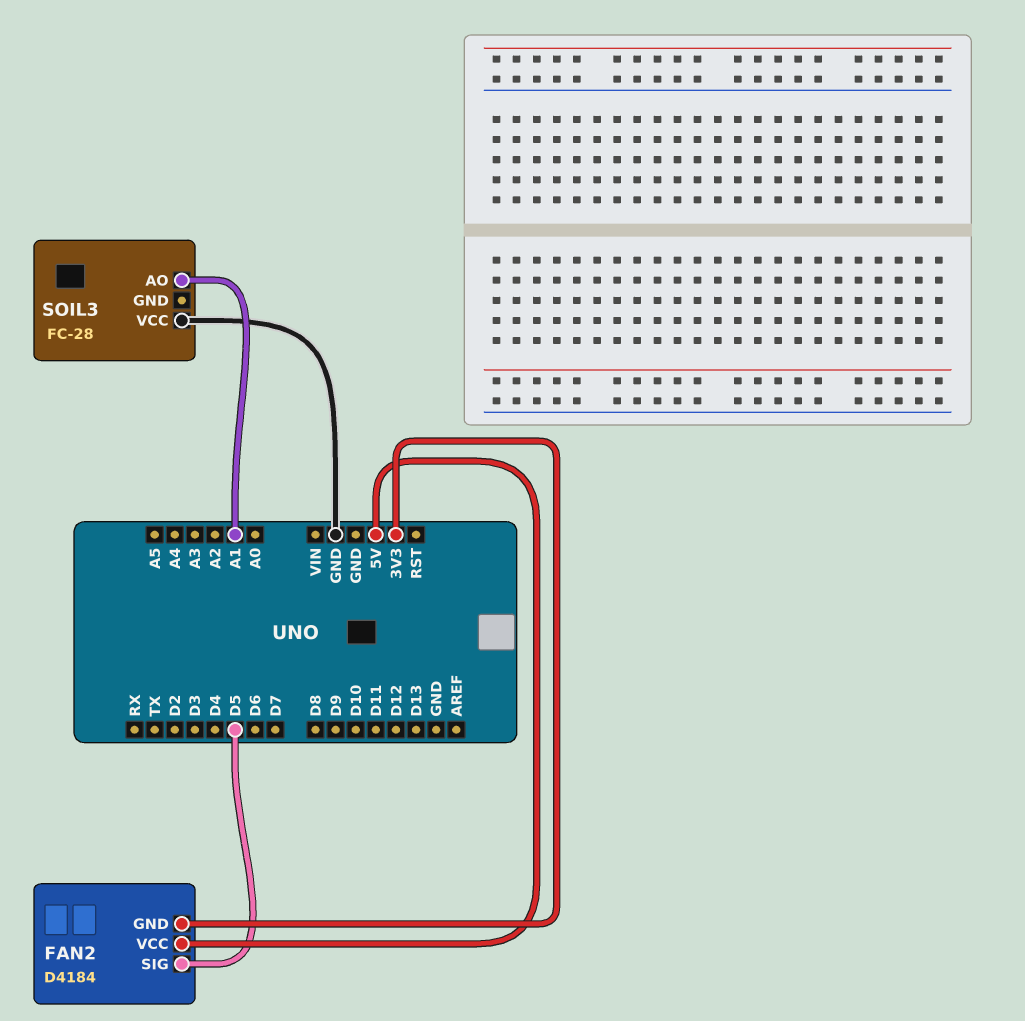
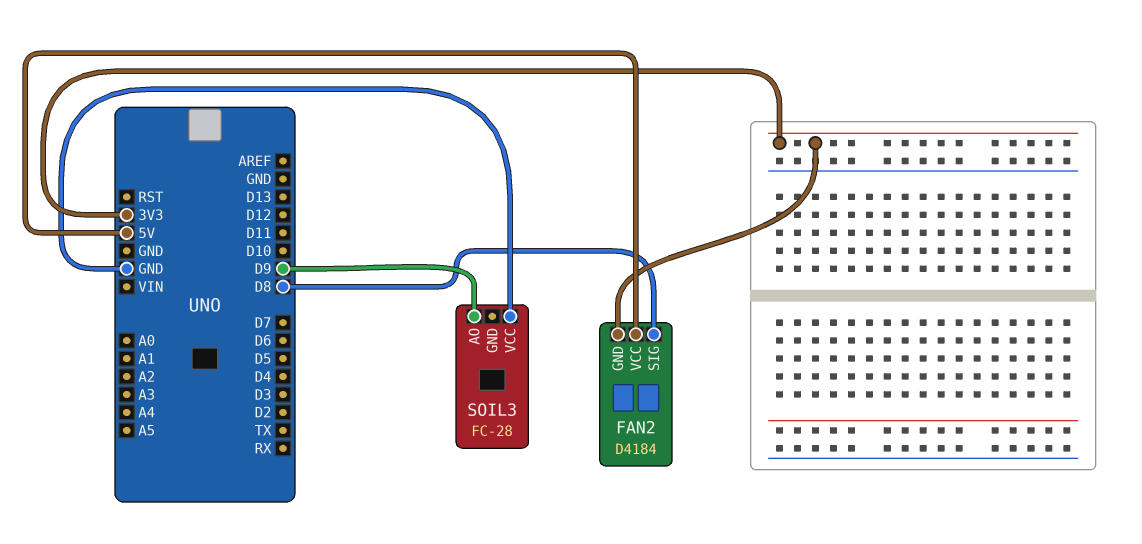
FAN2 pin SIG: D5 -> D8
SOIL3 pin AO: A1 -> D9

